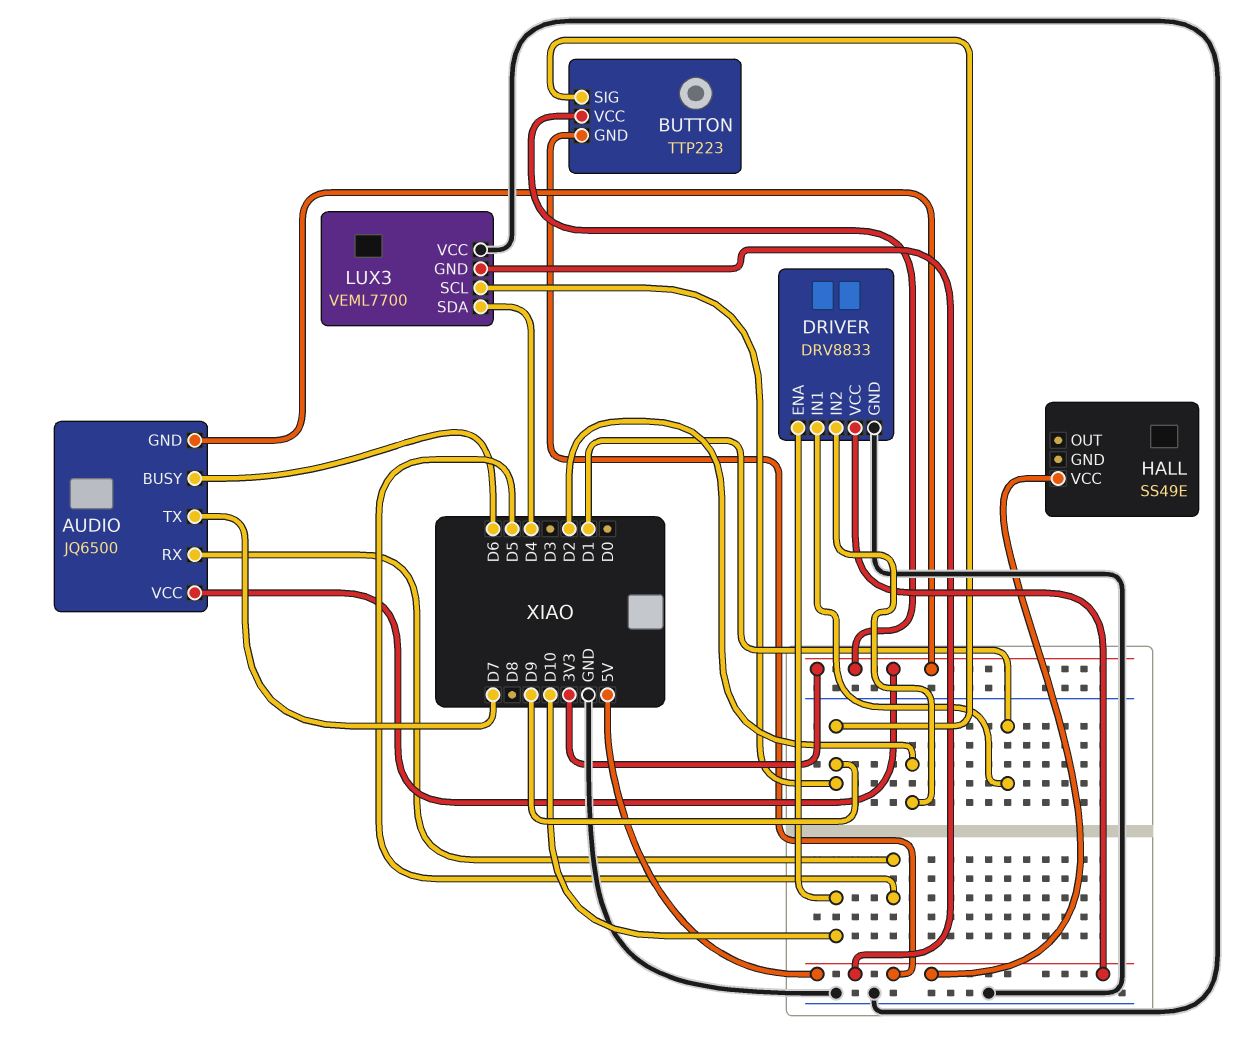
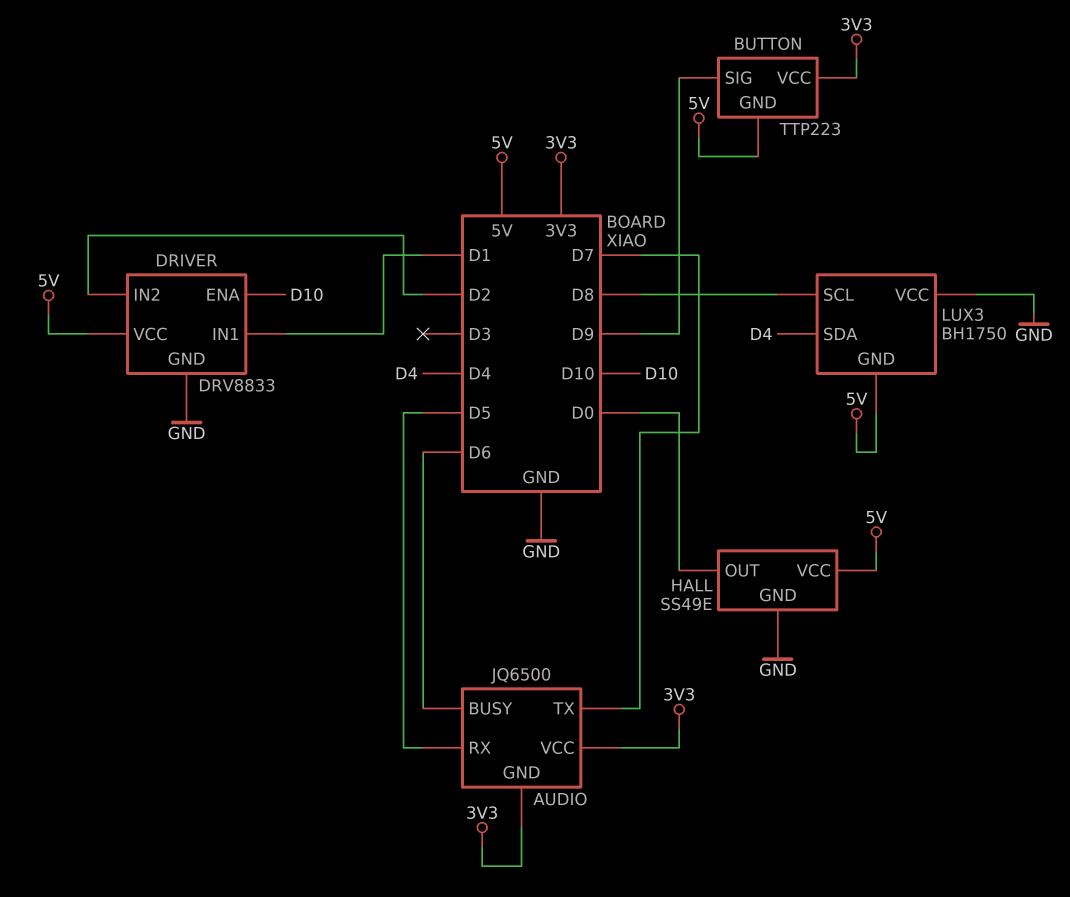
HALL pin GND: none -> GND
HALL pin OUT: none -> D0
LUX3: VEML7700 -> BH1750
LUX3 pin SCL: D9 -> D8

